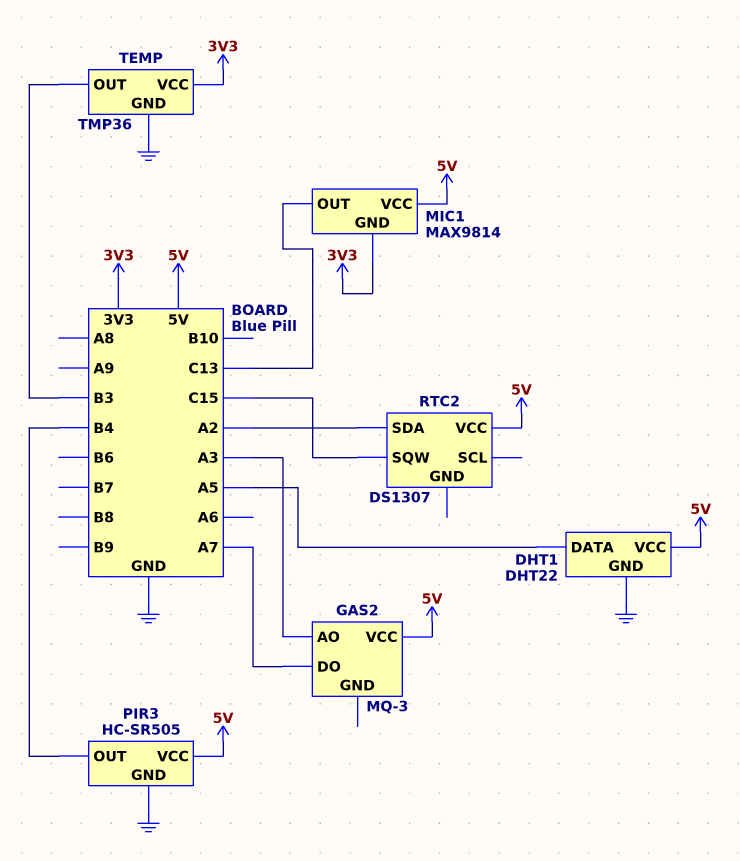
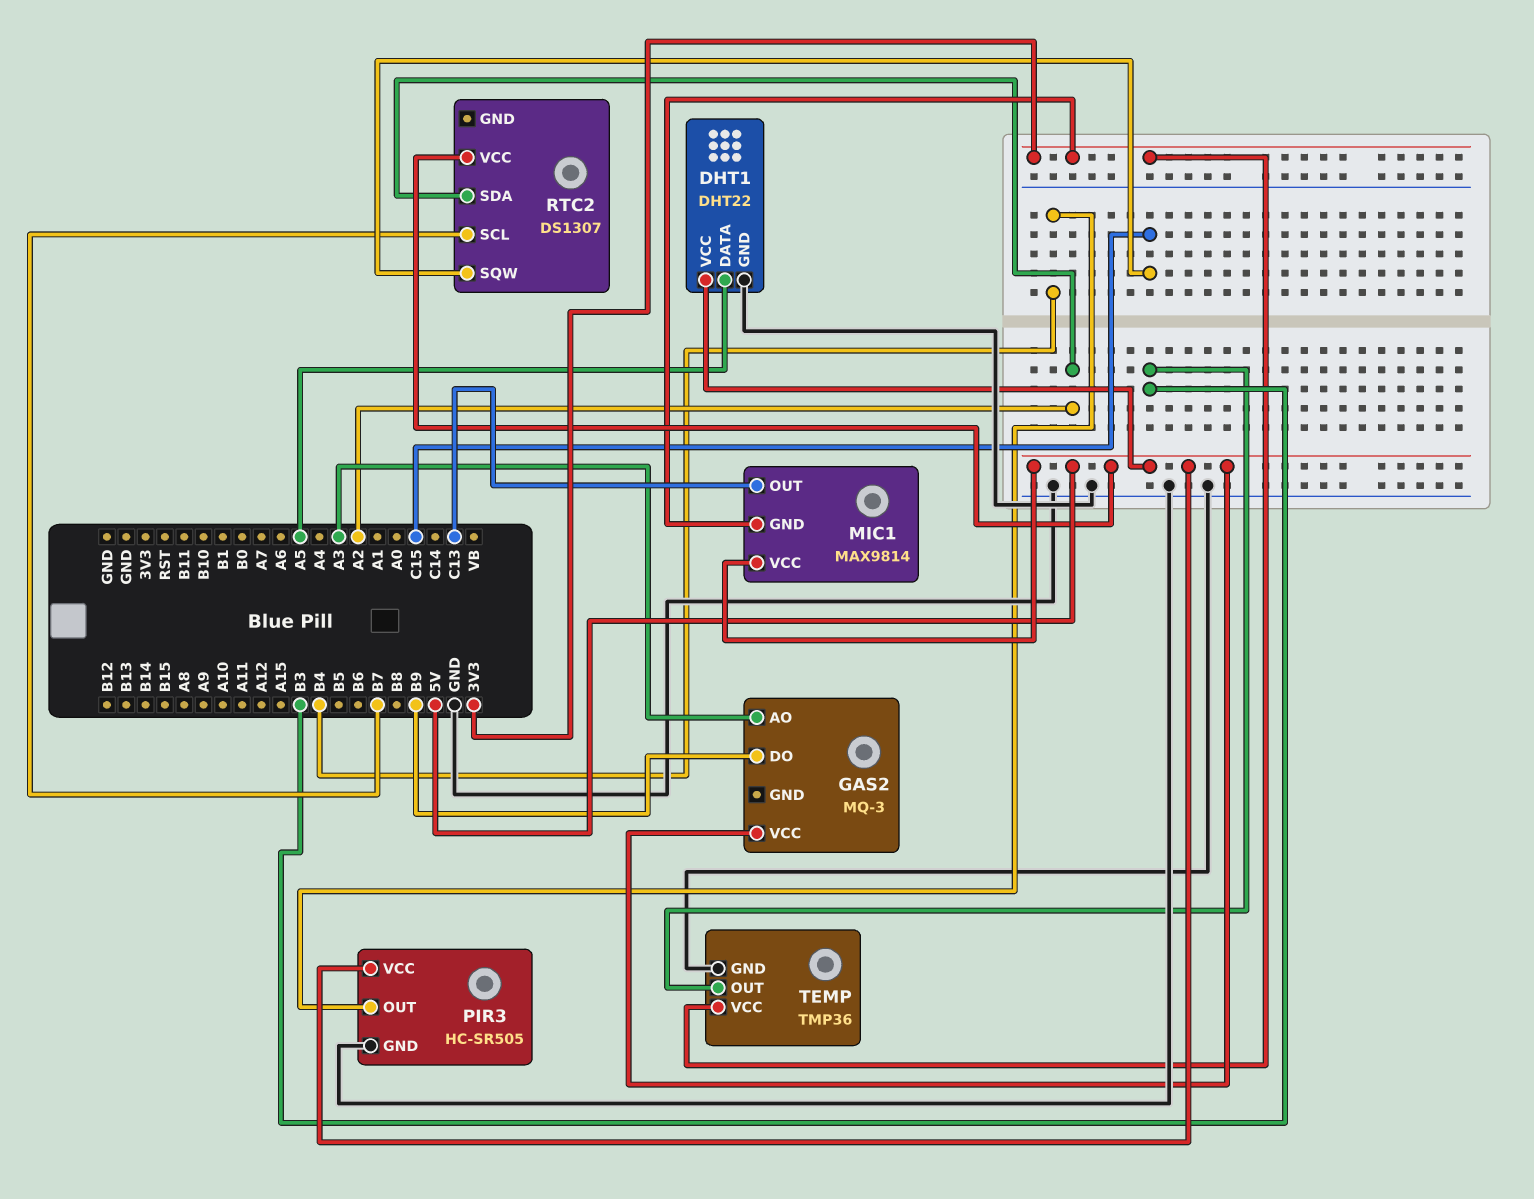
GAS2 pin DO: A7 -> B9
RTC2 pin SCL: none -> B7

